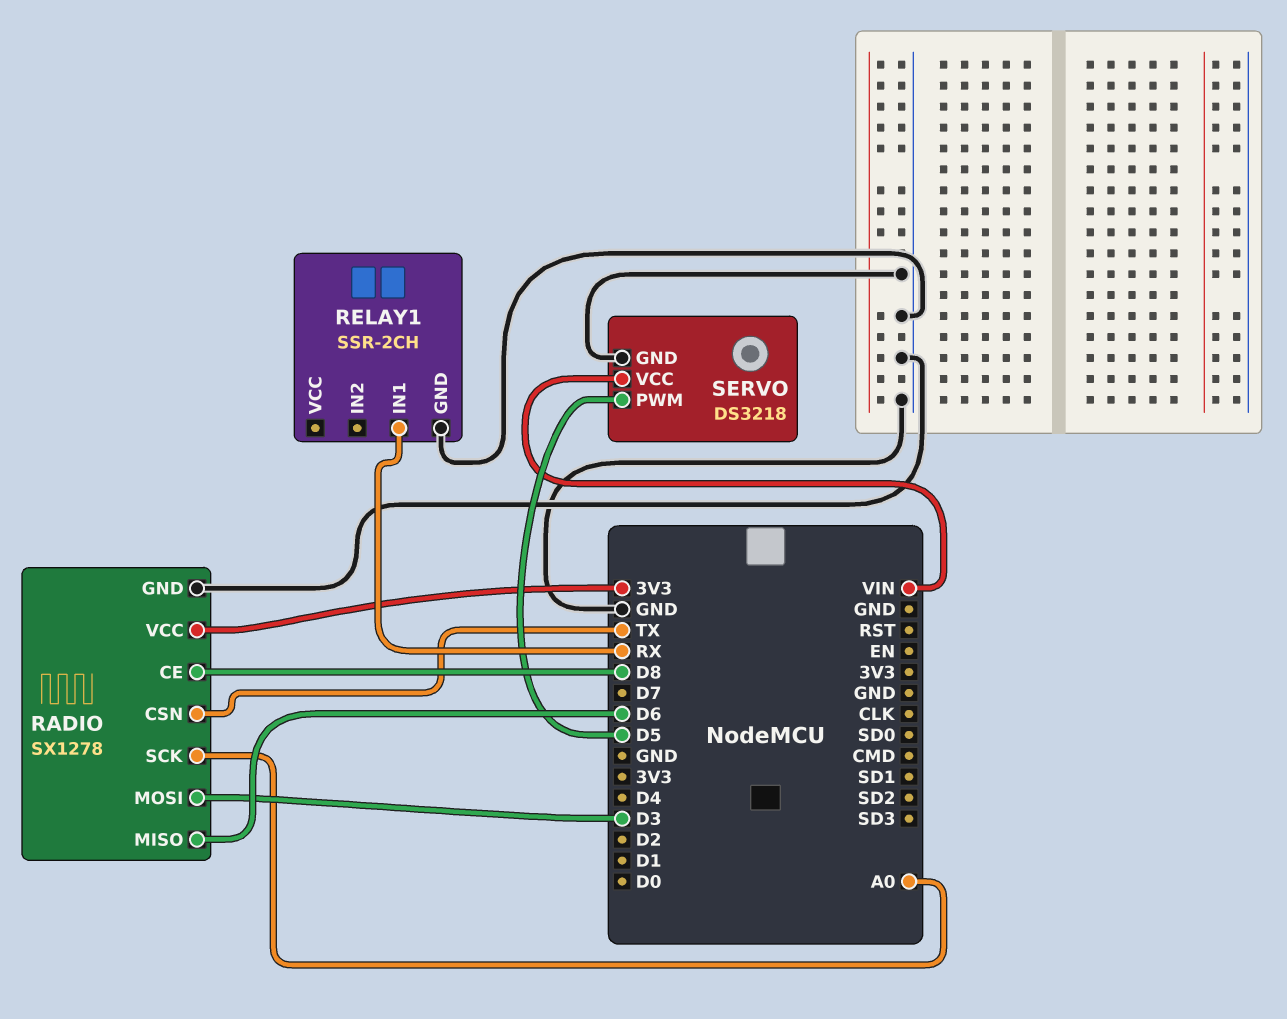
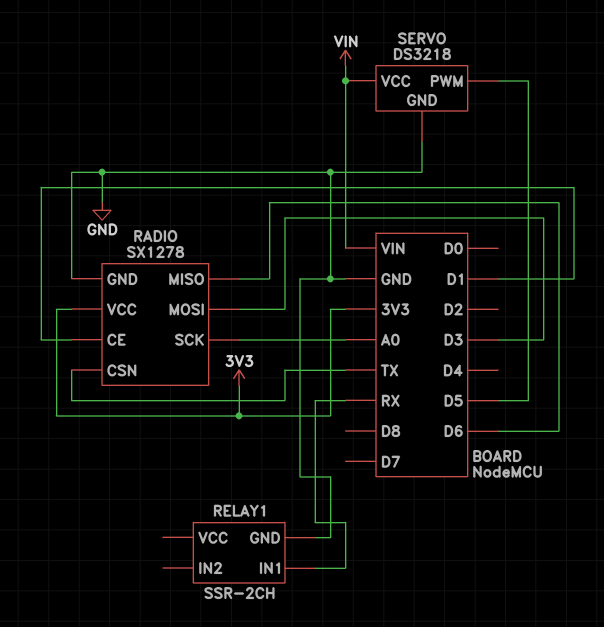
RADIO pin CE: D8 -> D1

